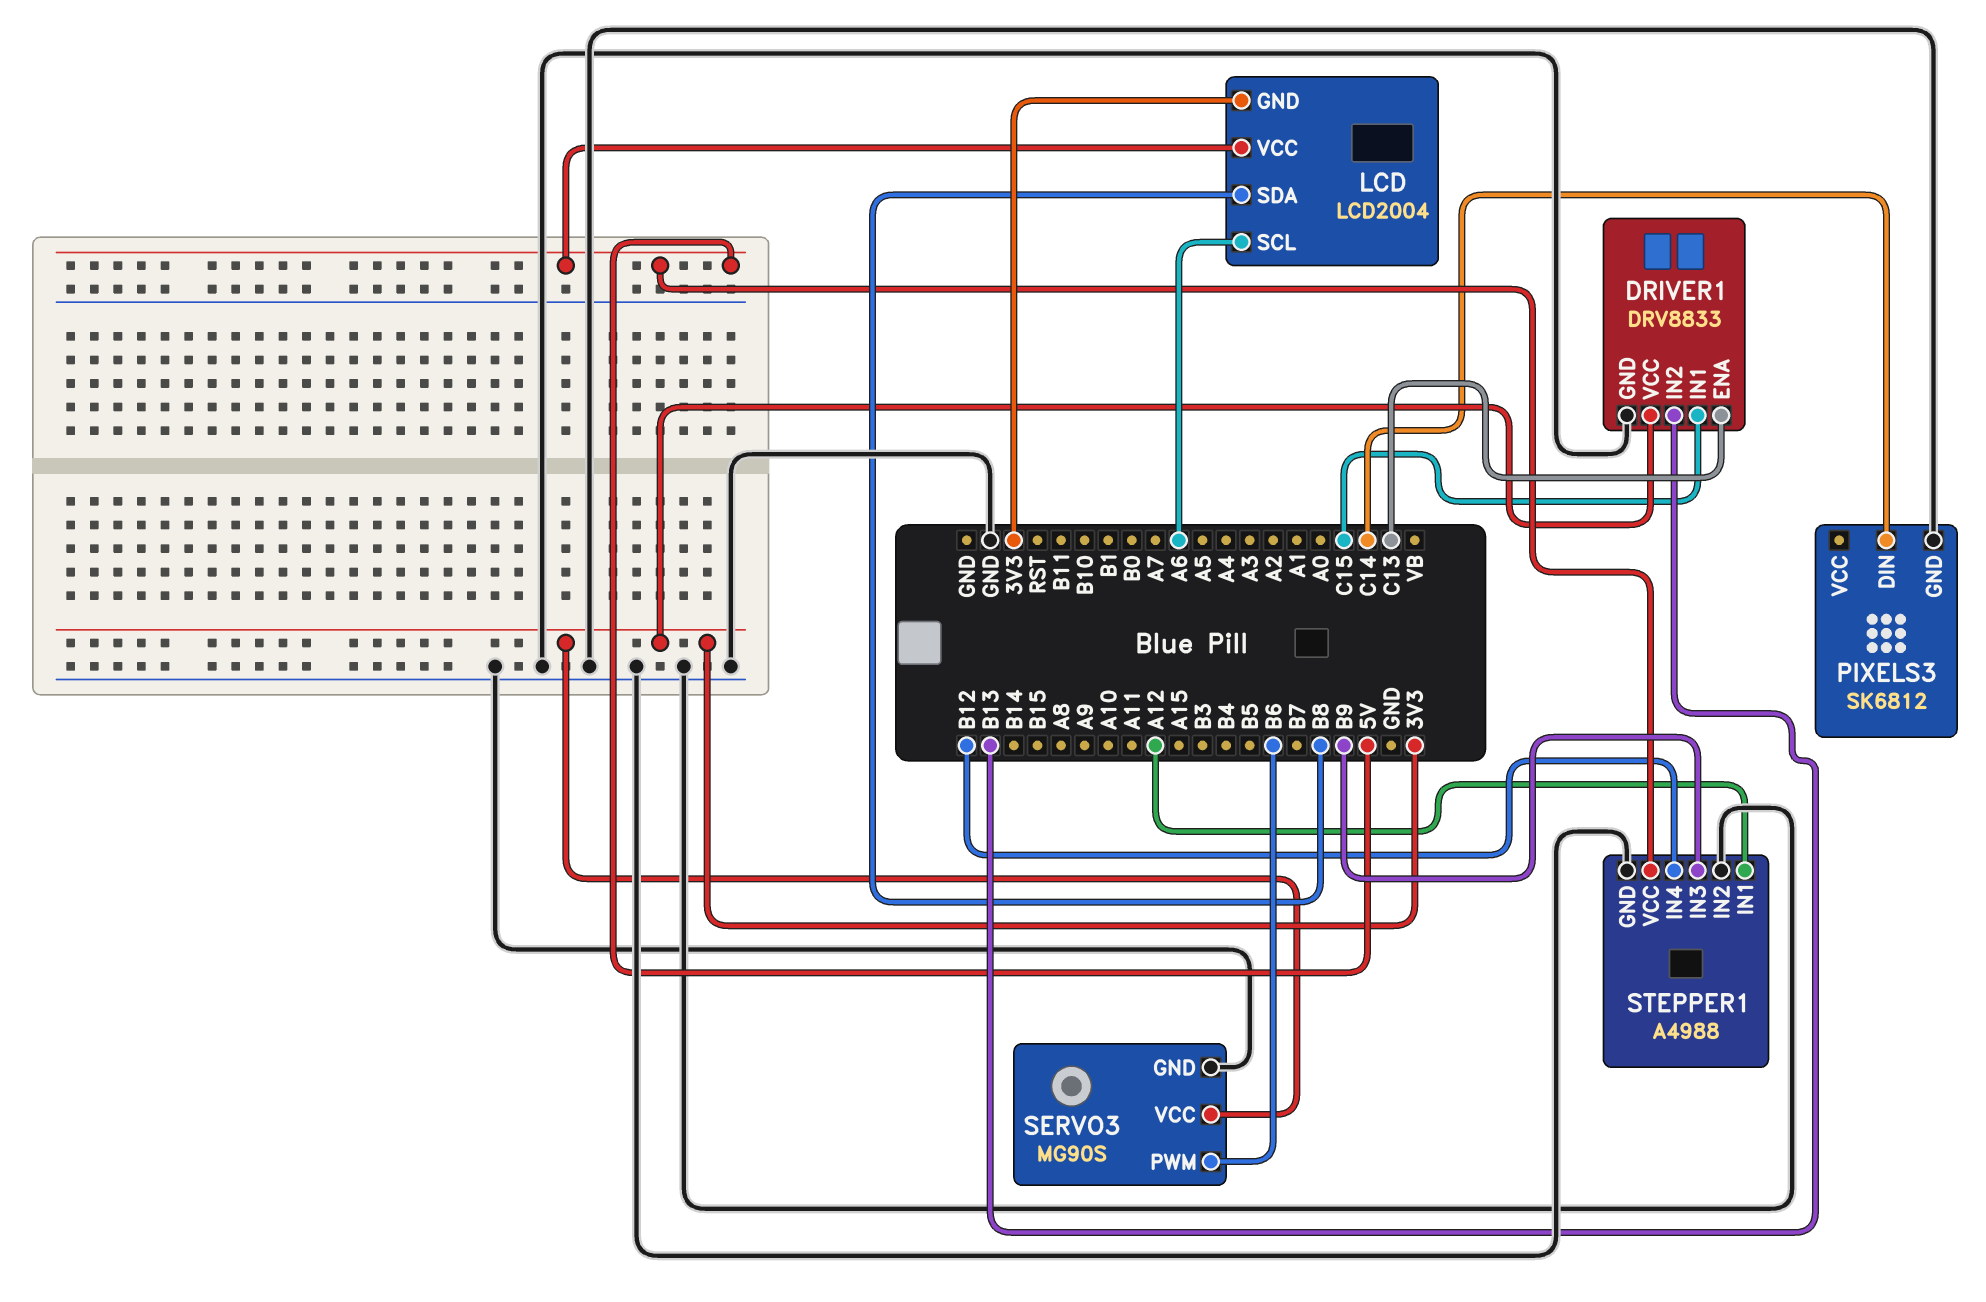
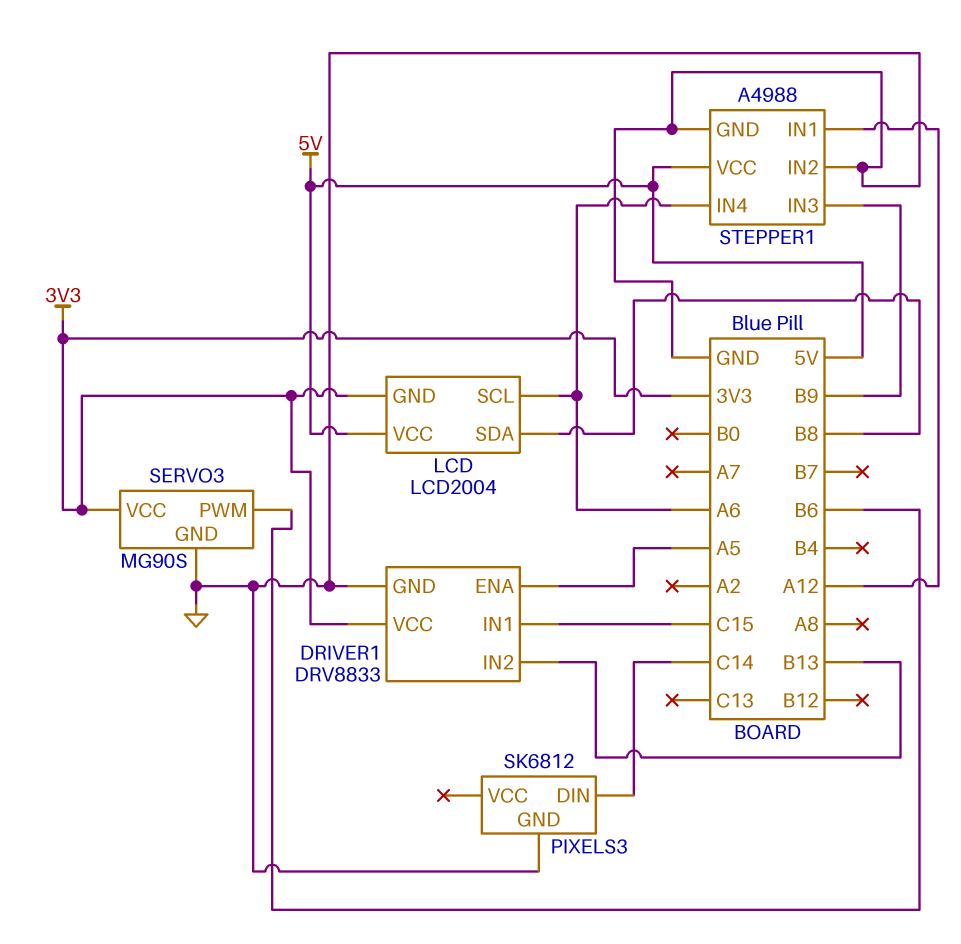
DRIVER1 pin ENA: C13 -> A5
STEPPER1 pin IN4: B12 -> A6

